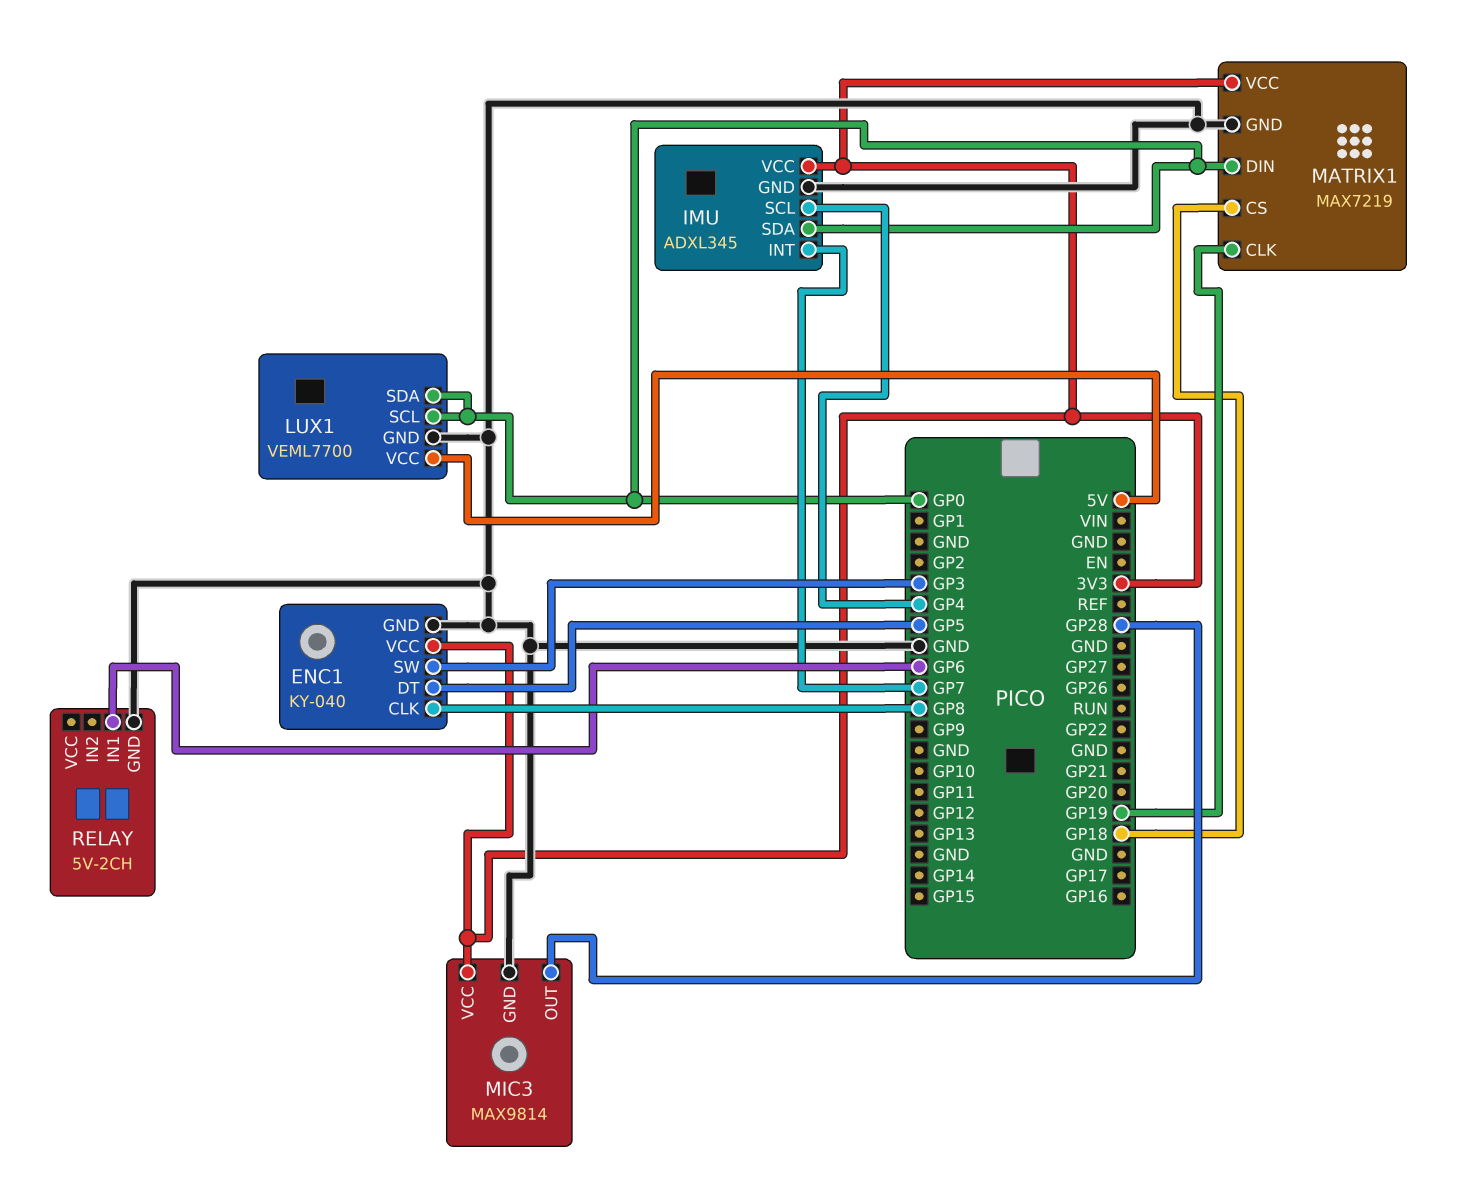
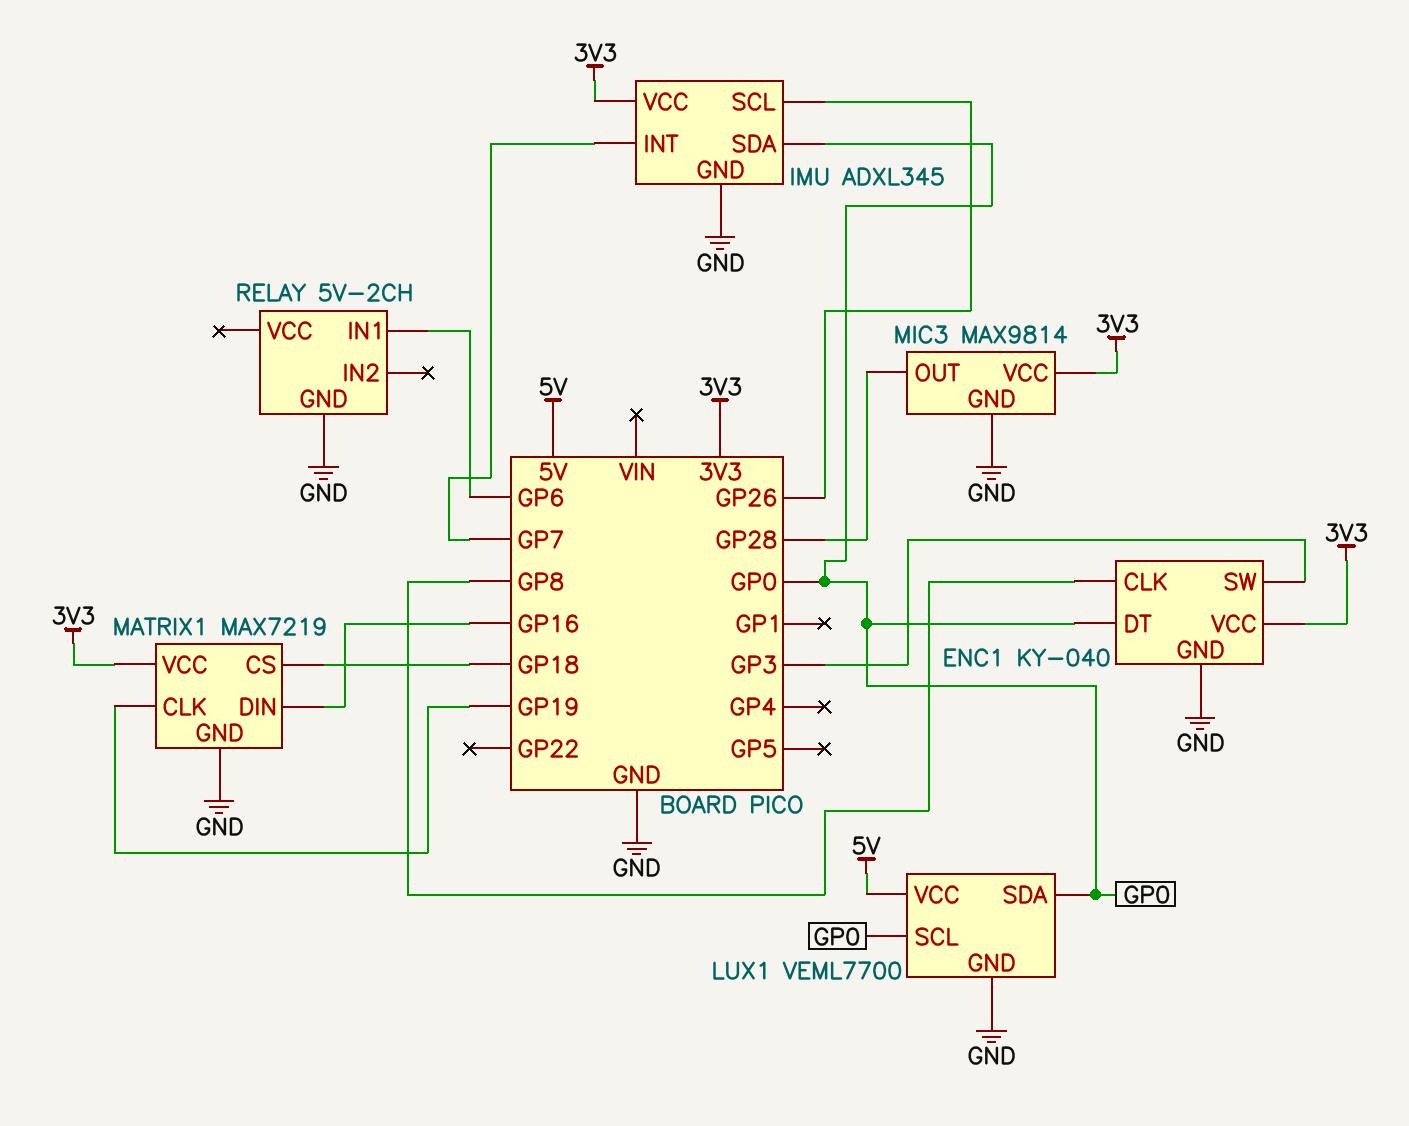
ENC1 pin DT: GP5 -> GP0
IMU pin SCL: GP4 -> GP26
MATRIX1 pin DIN: GP0 -> GP16

